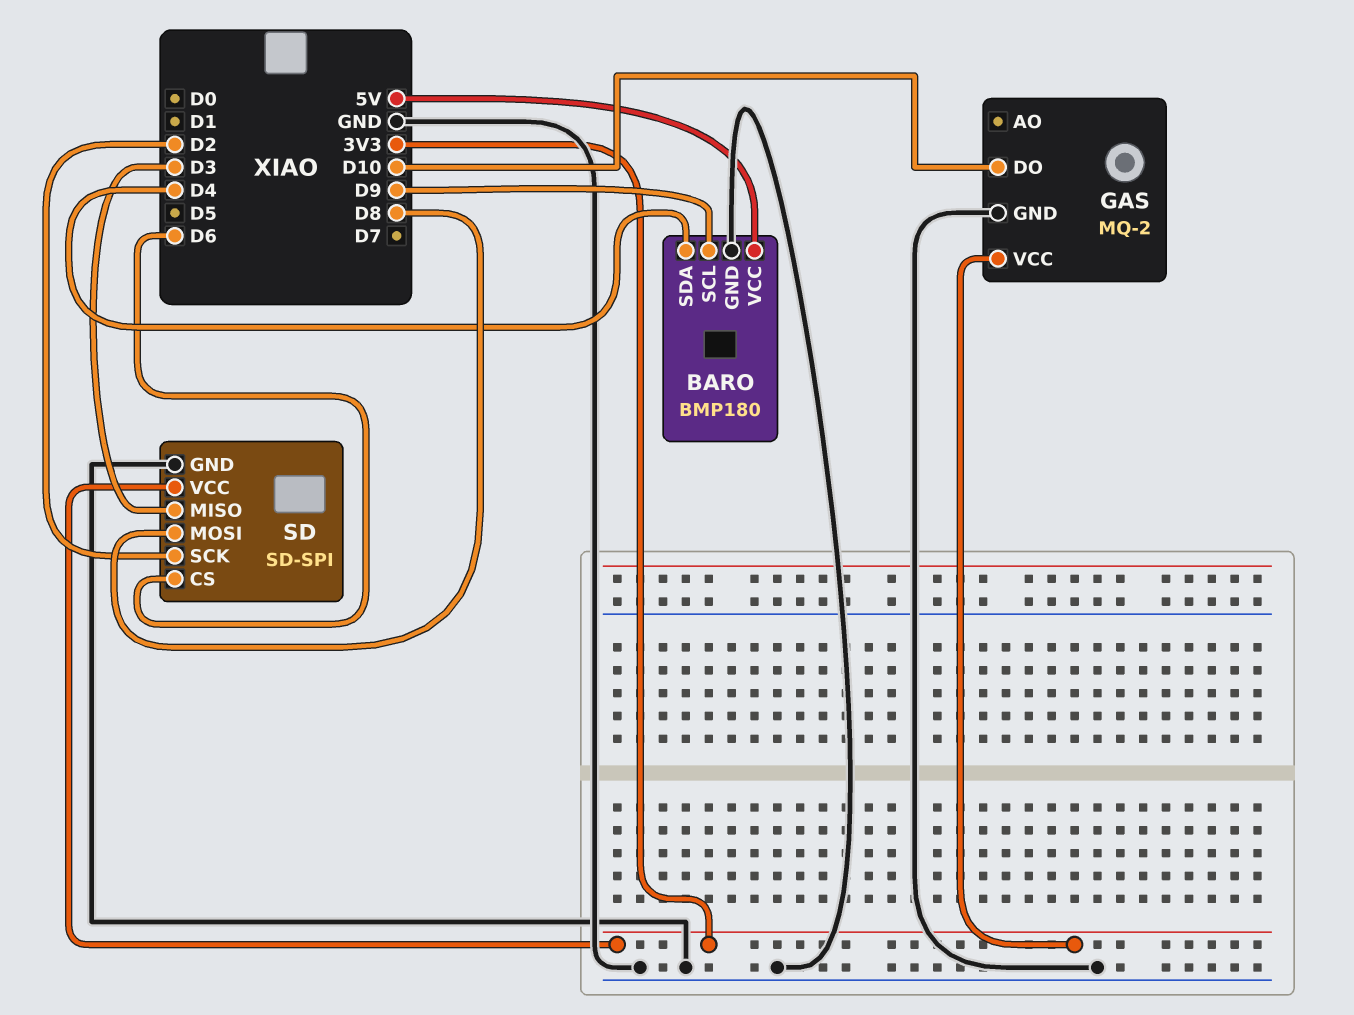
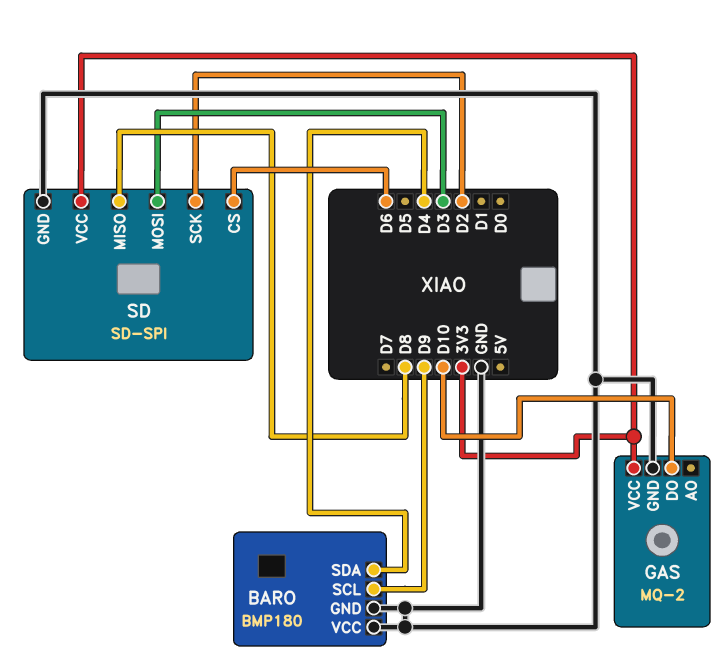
BARO pin VCC: 5V -> GND
SD pin MISO: D3 -> D8
SD pin MOSI: D8 -> D3

